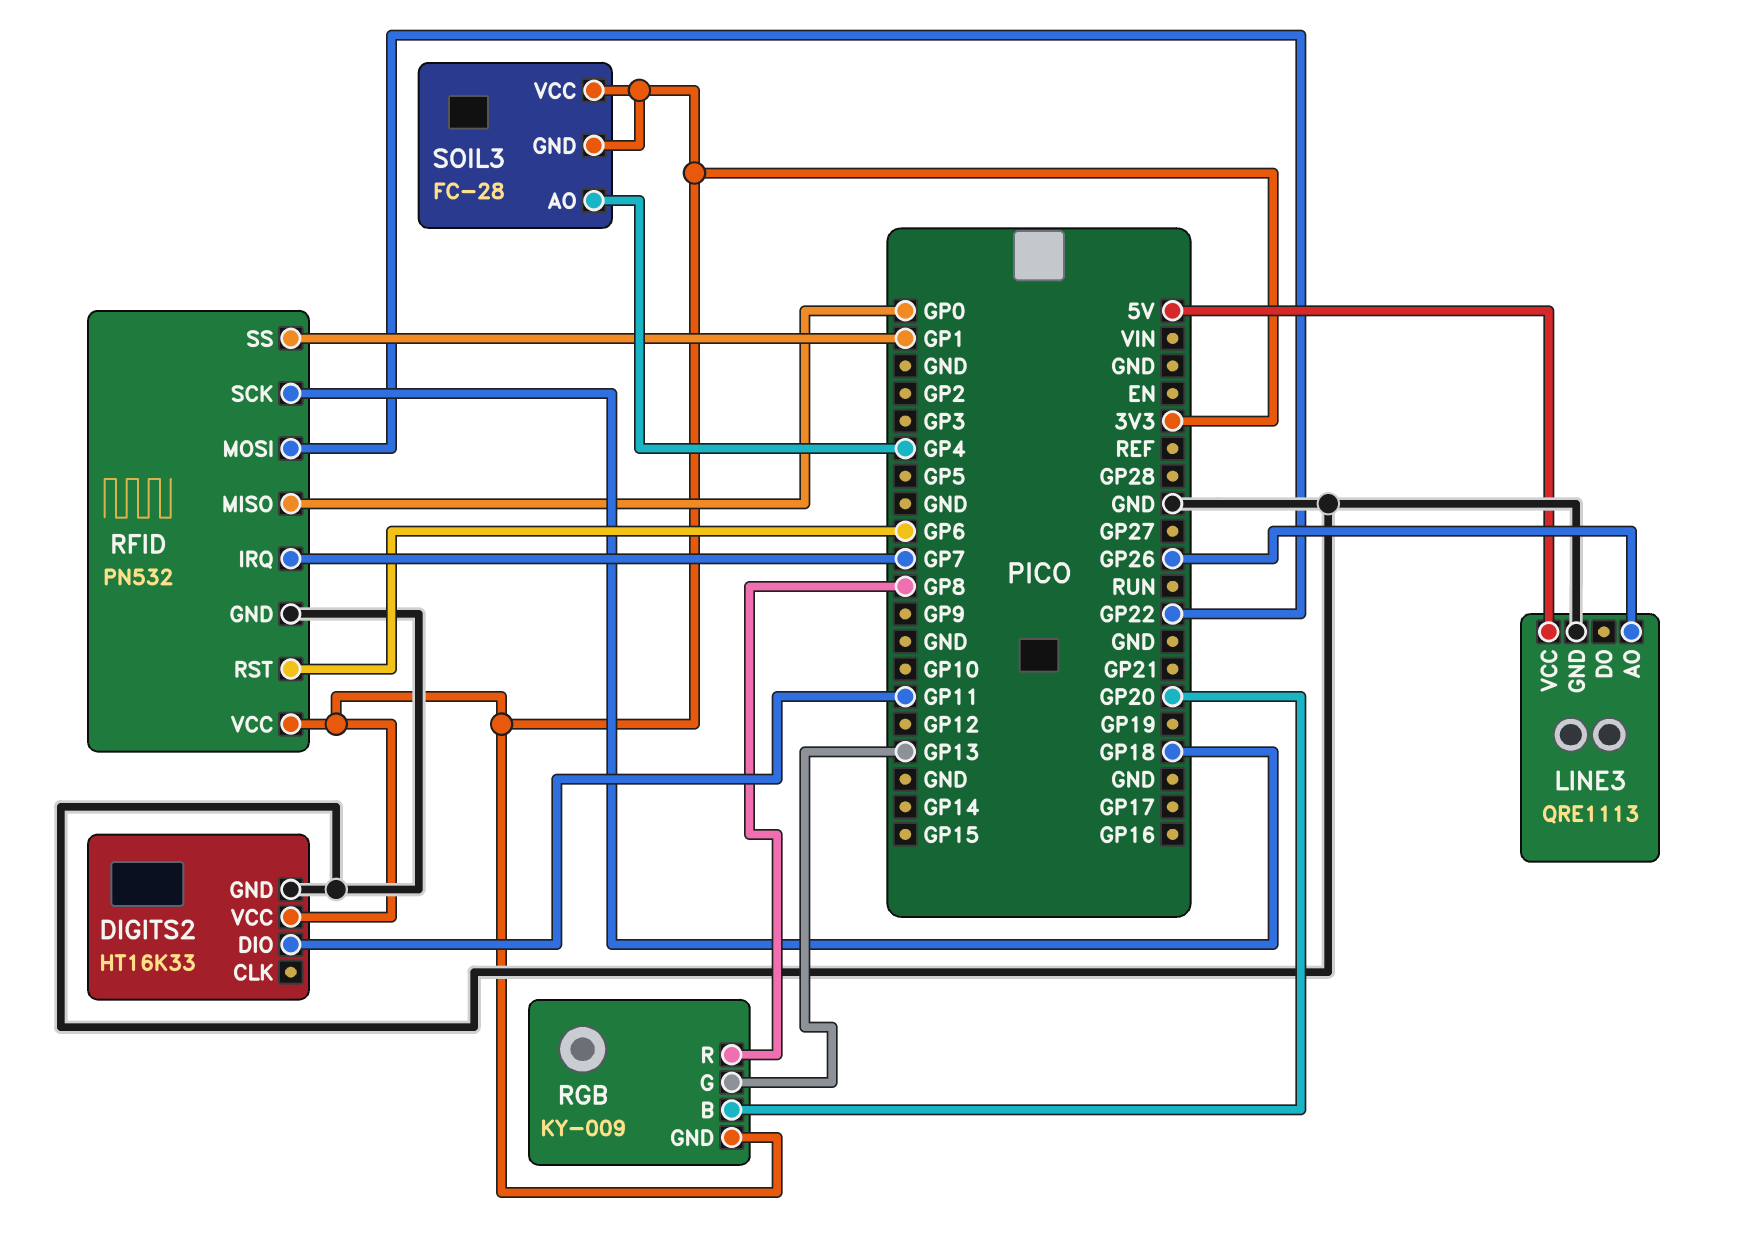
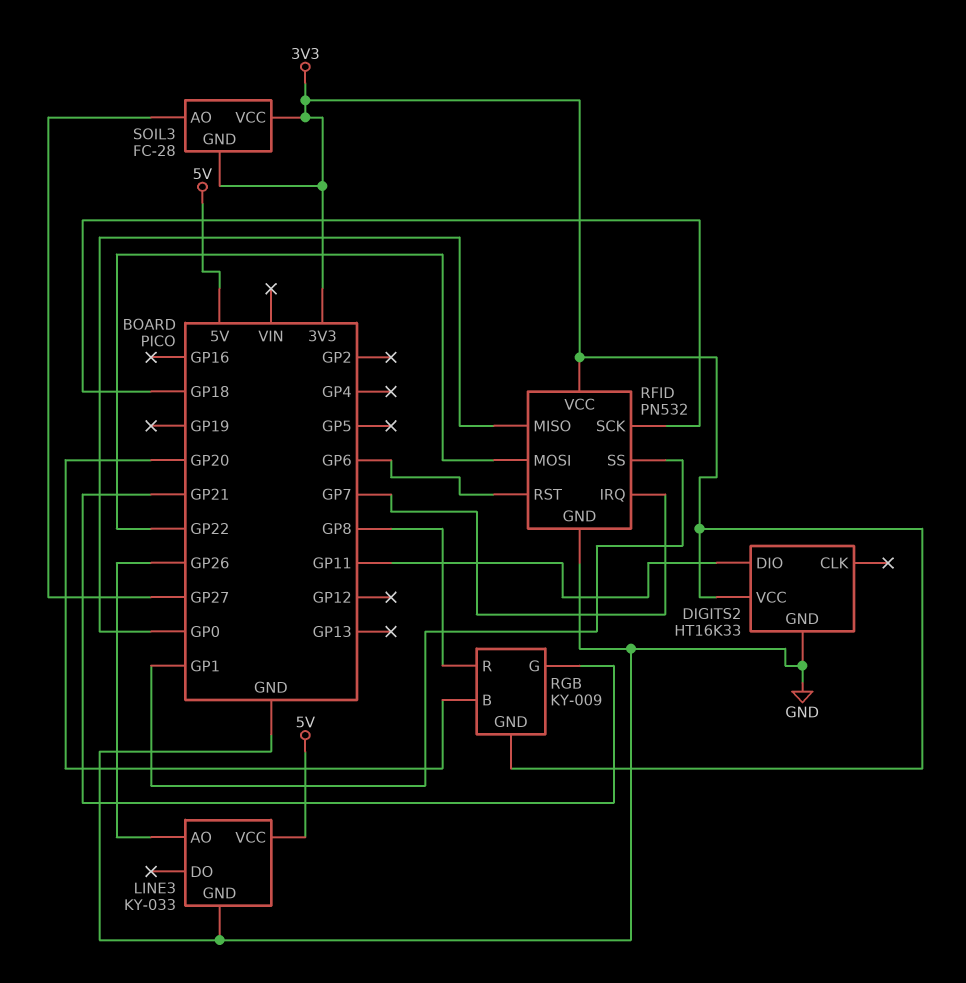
LINE3: QRE1113 -> KY-033
RGB pin G: GP13 -> GP21
SOIL3 pin AO: GP4 -> GP27

